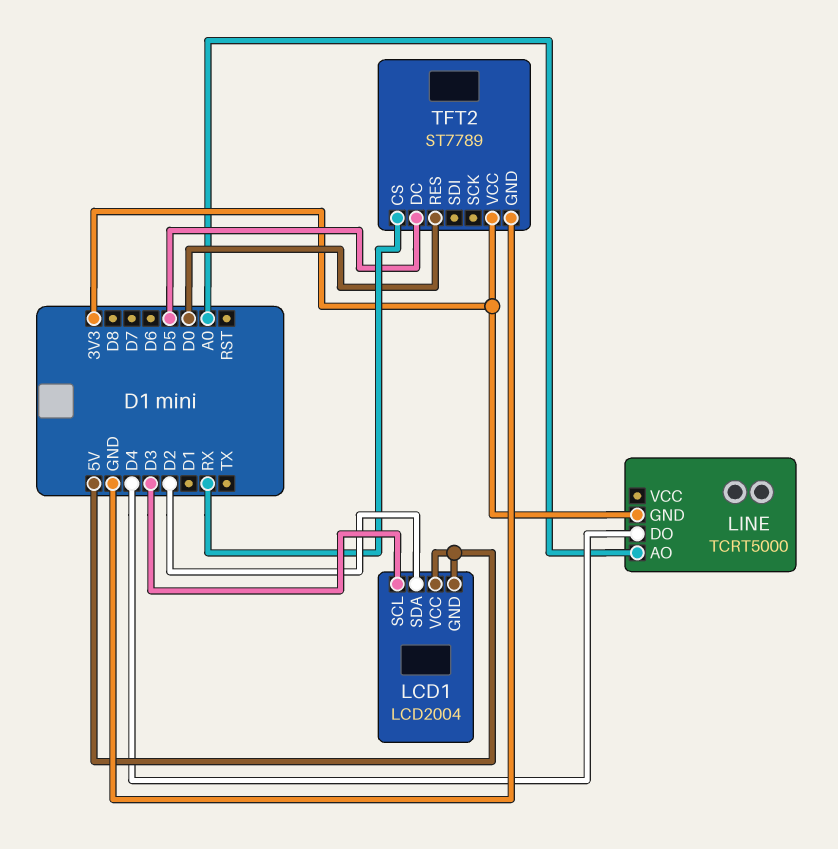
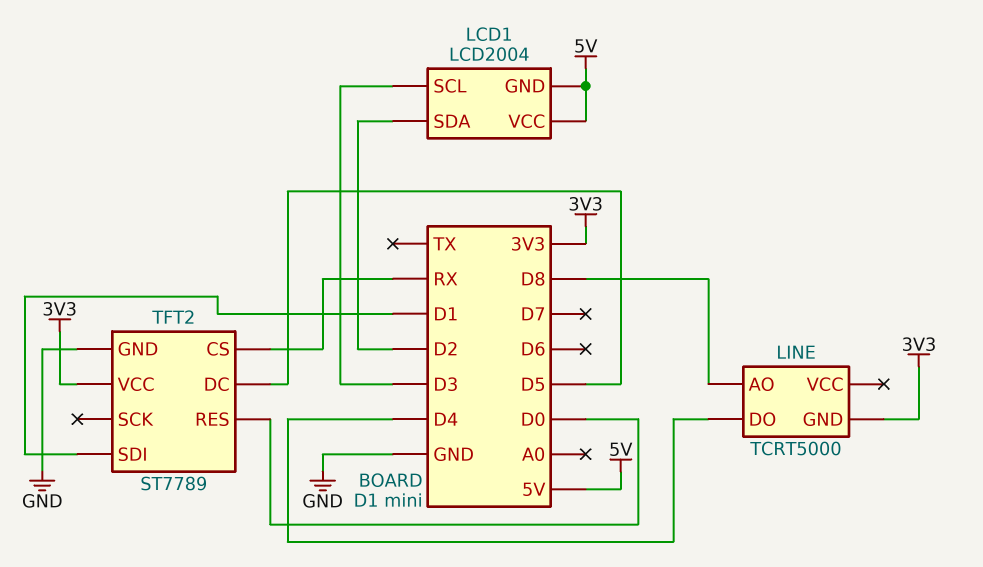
LINE pin AO: A0 -> D8
TFT2 pin SDI: none -> D1

